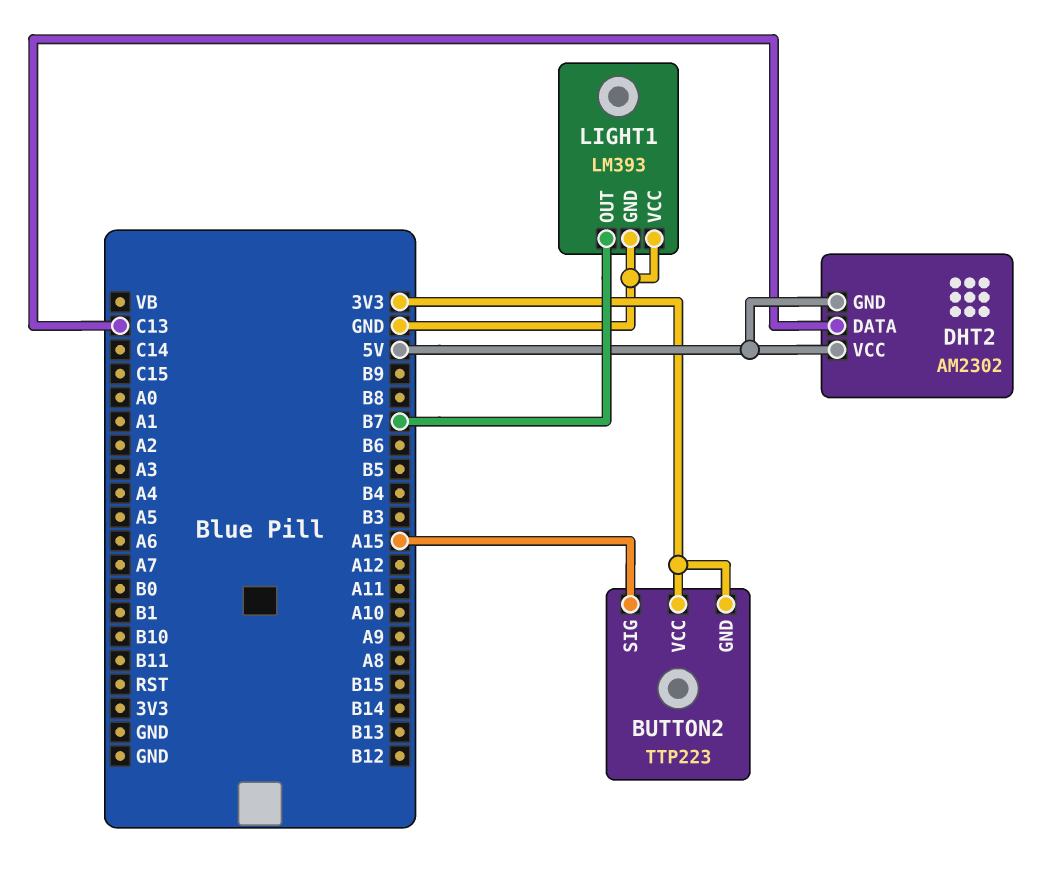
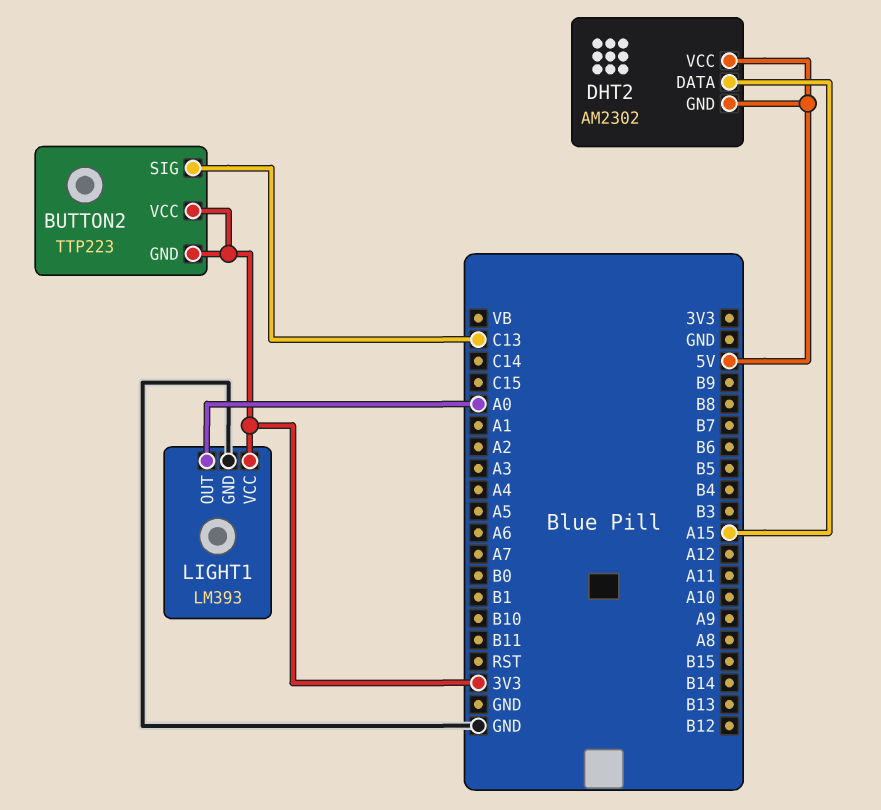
BUTTON2 pin SIG: A15 -> C13
DHT2 pin DATA: C13 -> A15
LIGHT1 pin OUT: B7 -> A0
LIGHT1 pin VCC: GND -> 3V3

